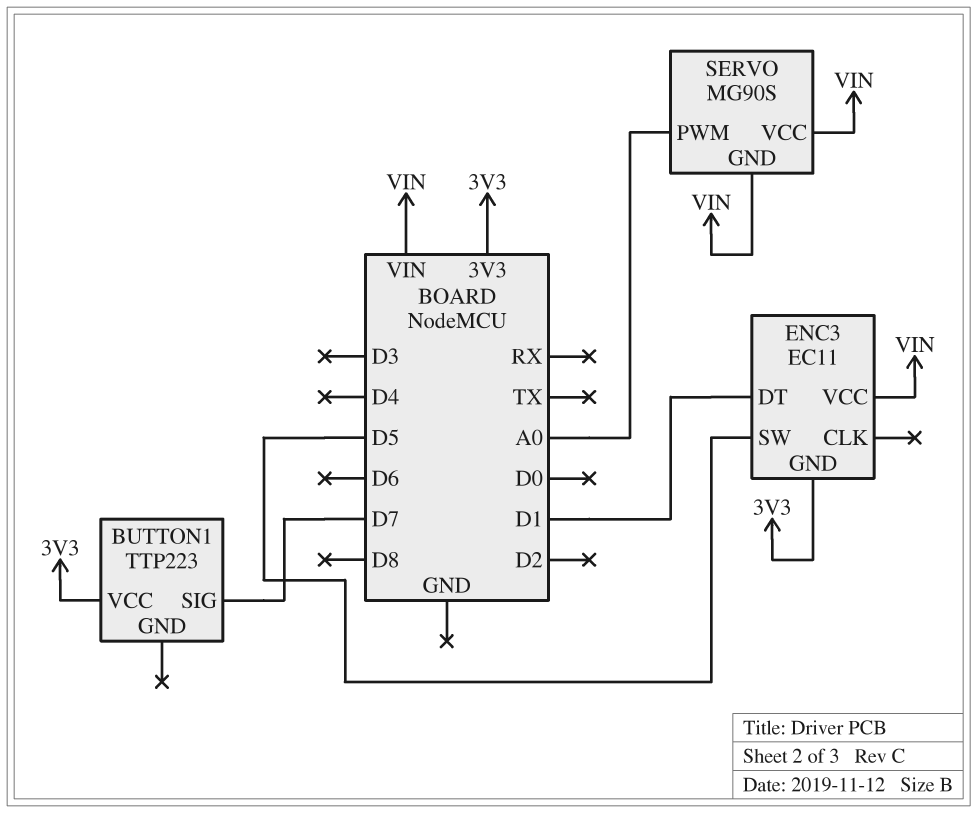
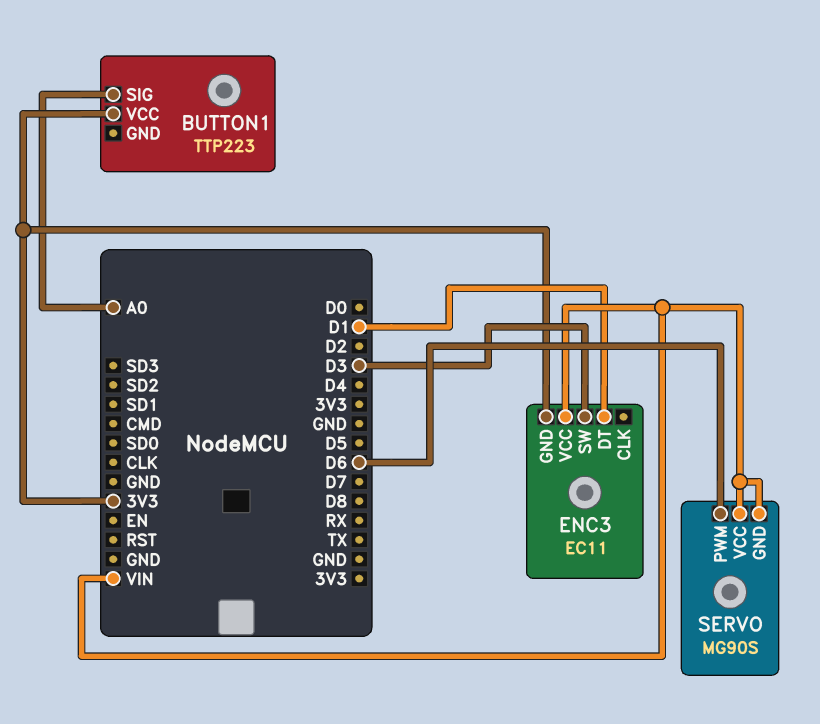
BUTTON1 pin SIG: D7 -> A0
ENC3 pin SW: D5 -> D3
SERVO pin PWM: A0 -> D6

